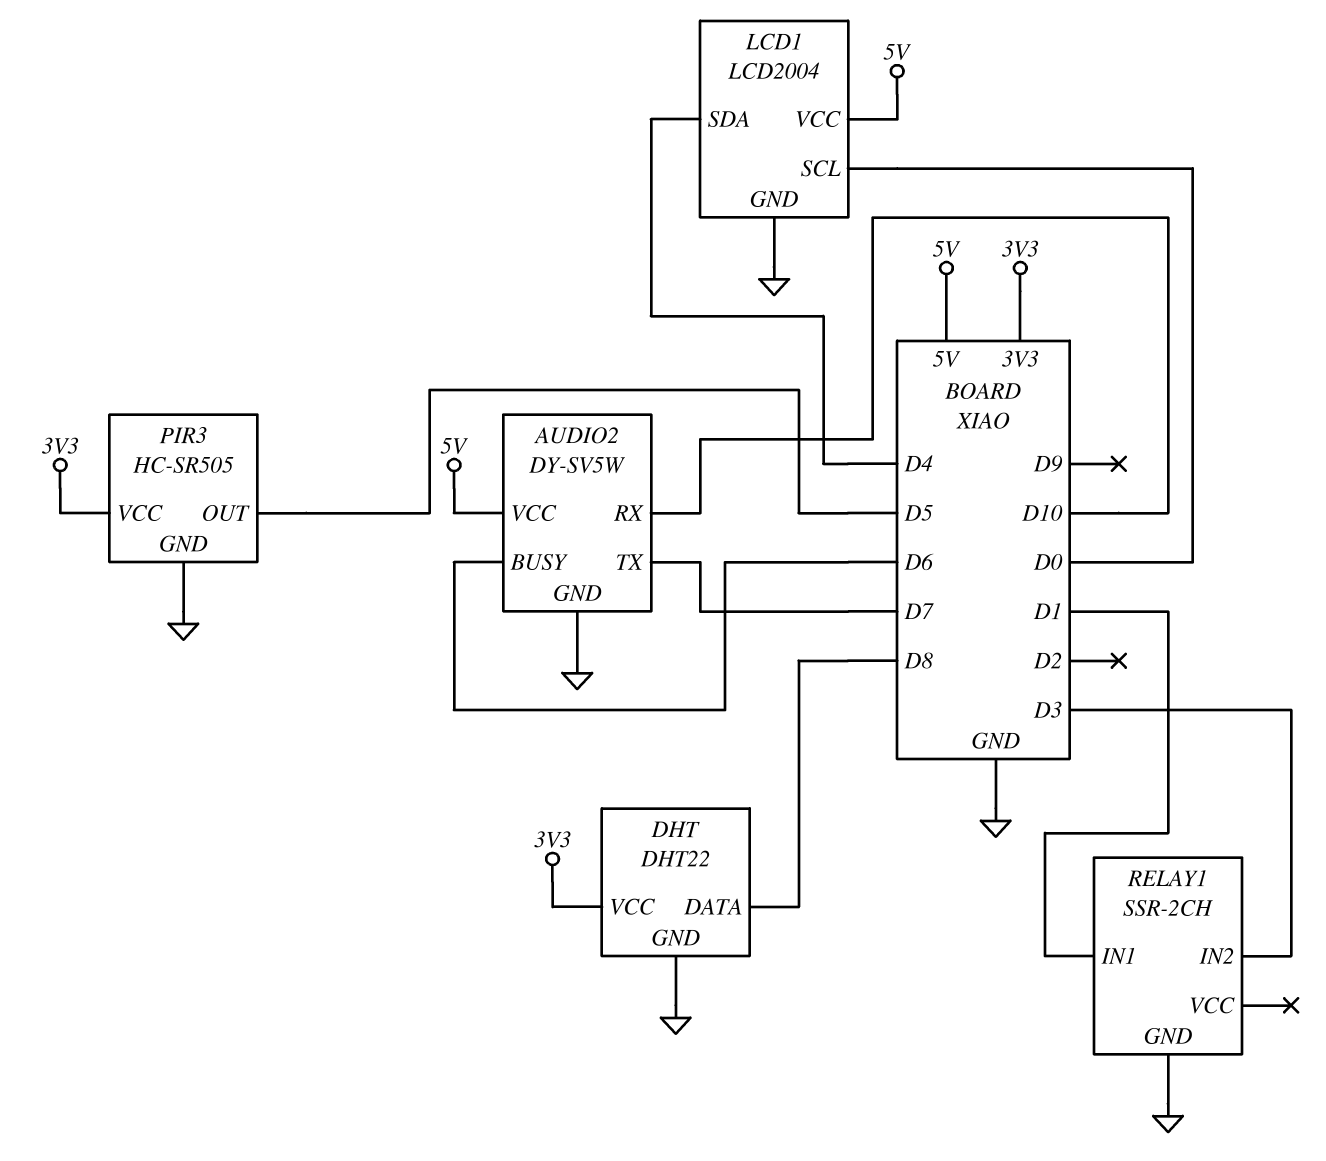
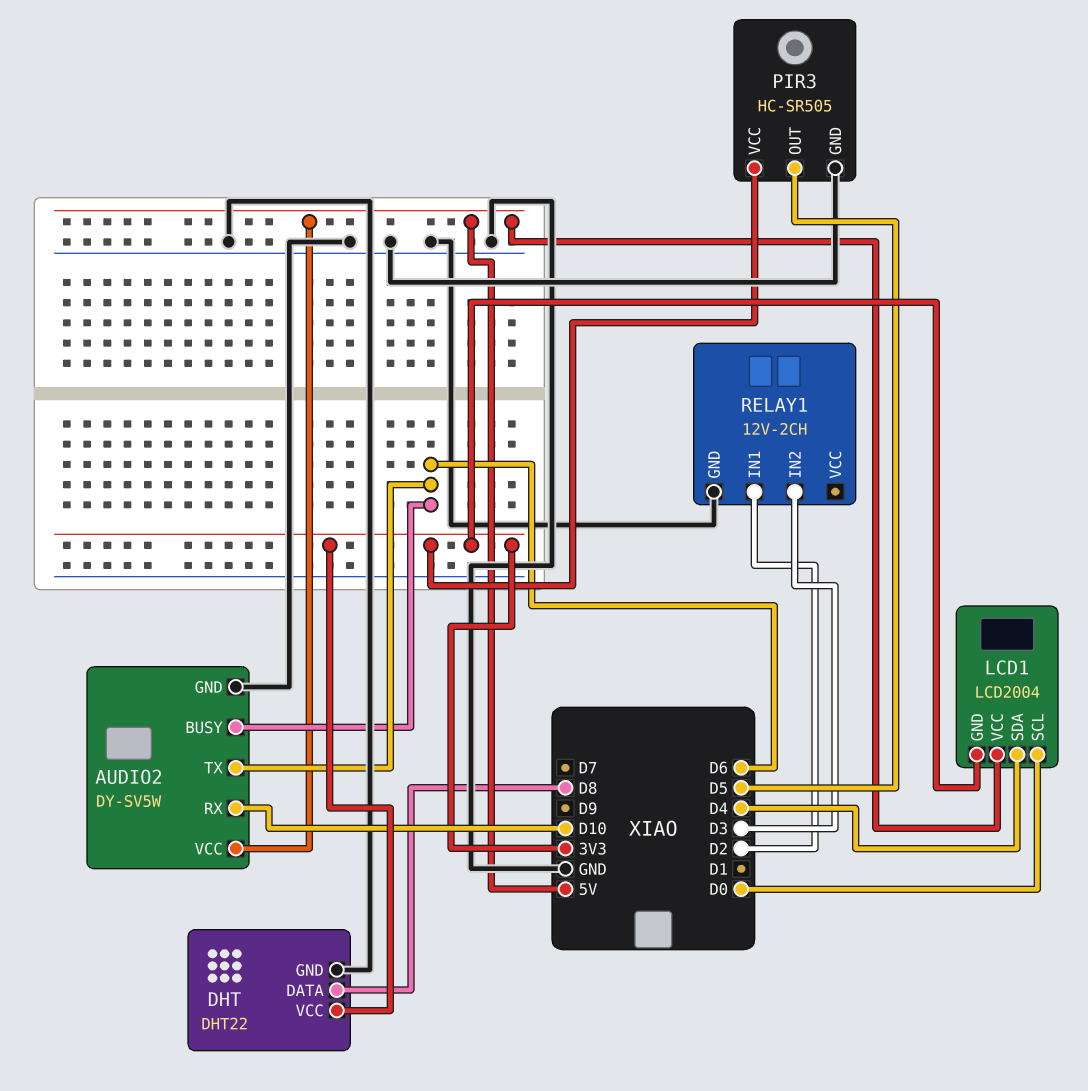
AUDIO2 pin TX: D7 -> D6
LCD1 pin GND: GND -> 3V3
RELAY1: SSR-2CH -> 12V-2CH
RELAY1 pin IN1: D1 -> D2

